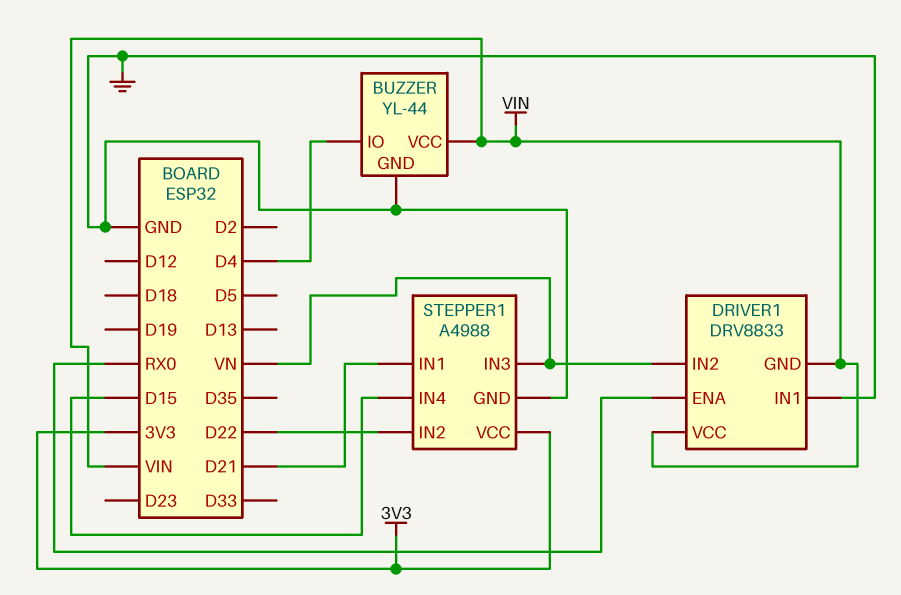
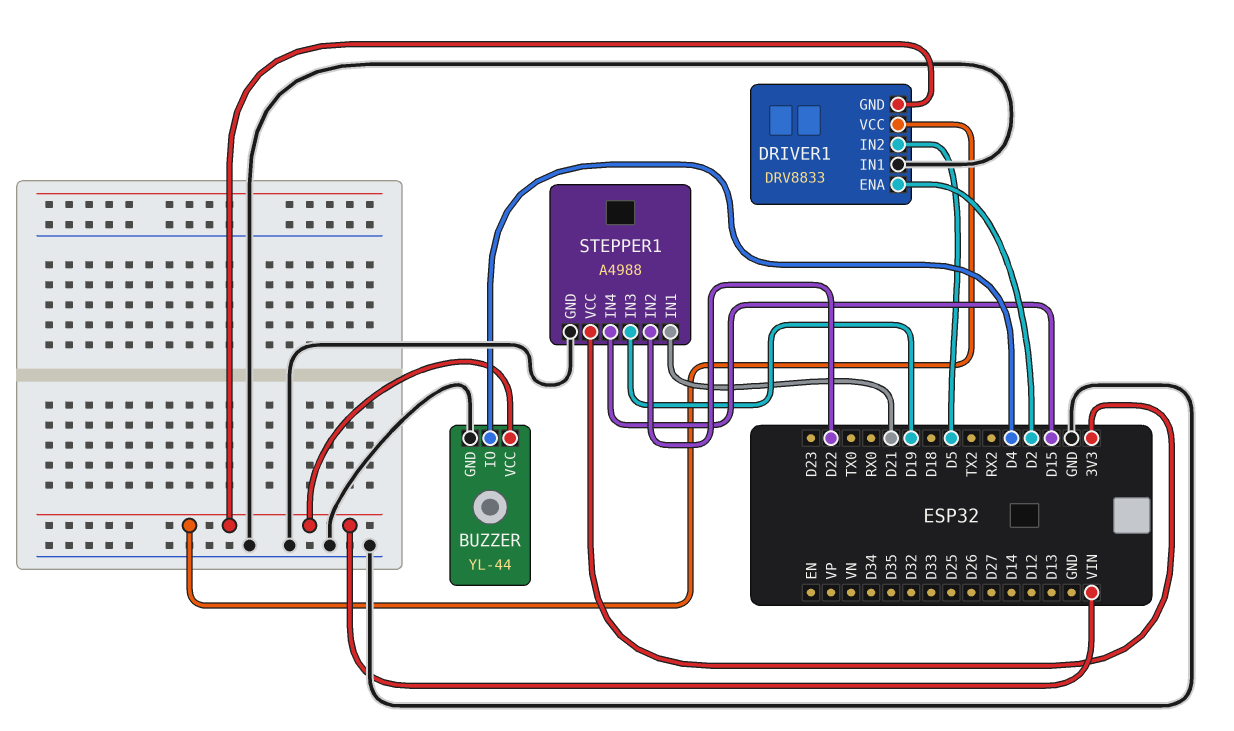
DRIVER1 pin ENA: RX0 -> D2
DRIVER1 pin IN2: VN -> D5
STEPPER1 pin IN3: VN -> D19

